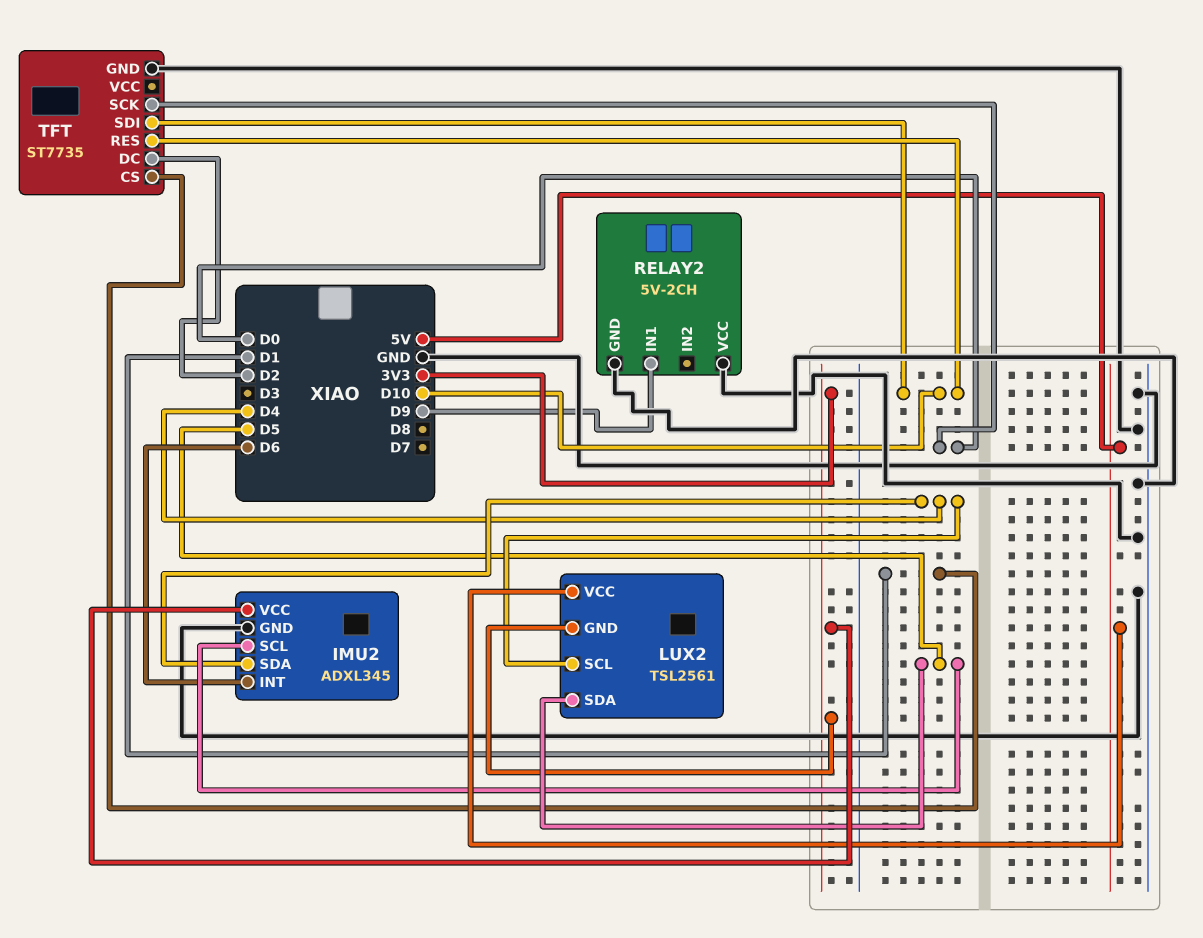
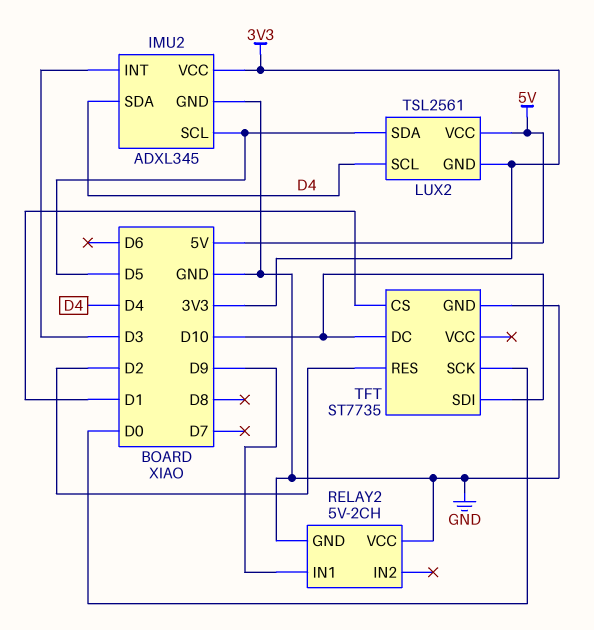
IMU2 pin INT: D6 -> D3
TFT pin DC: D2 -> D10
TFT pin RES: D10 -> D2

